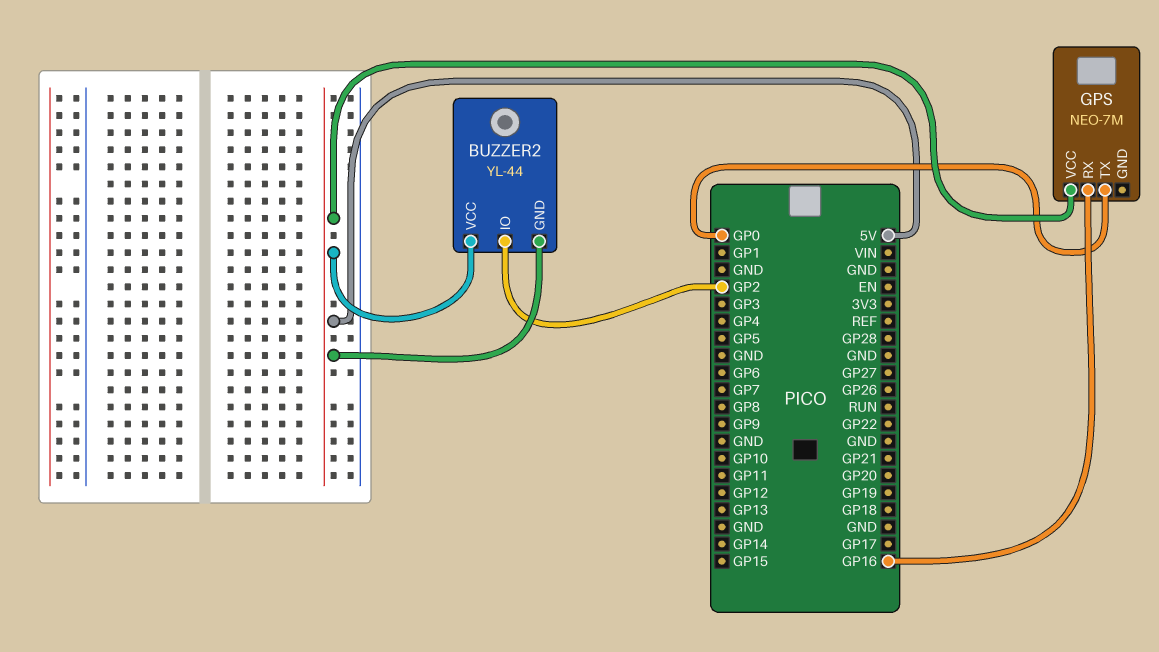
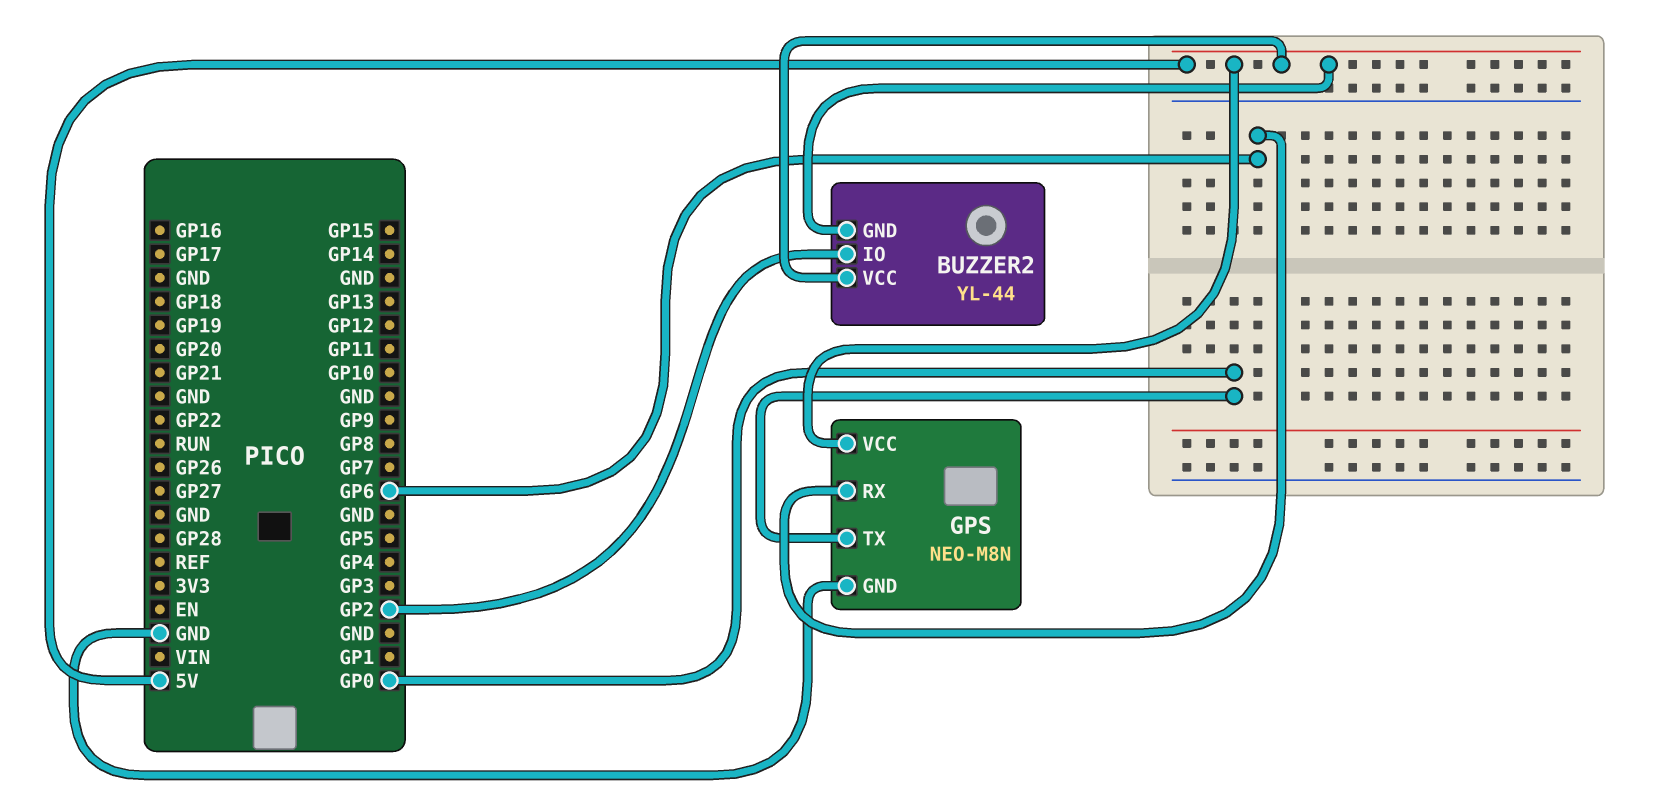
GPS: NEO-7M -> NEO-M8N
GPS pin GND: none -> GND
GPS pin RX: GP16 -> GP6

